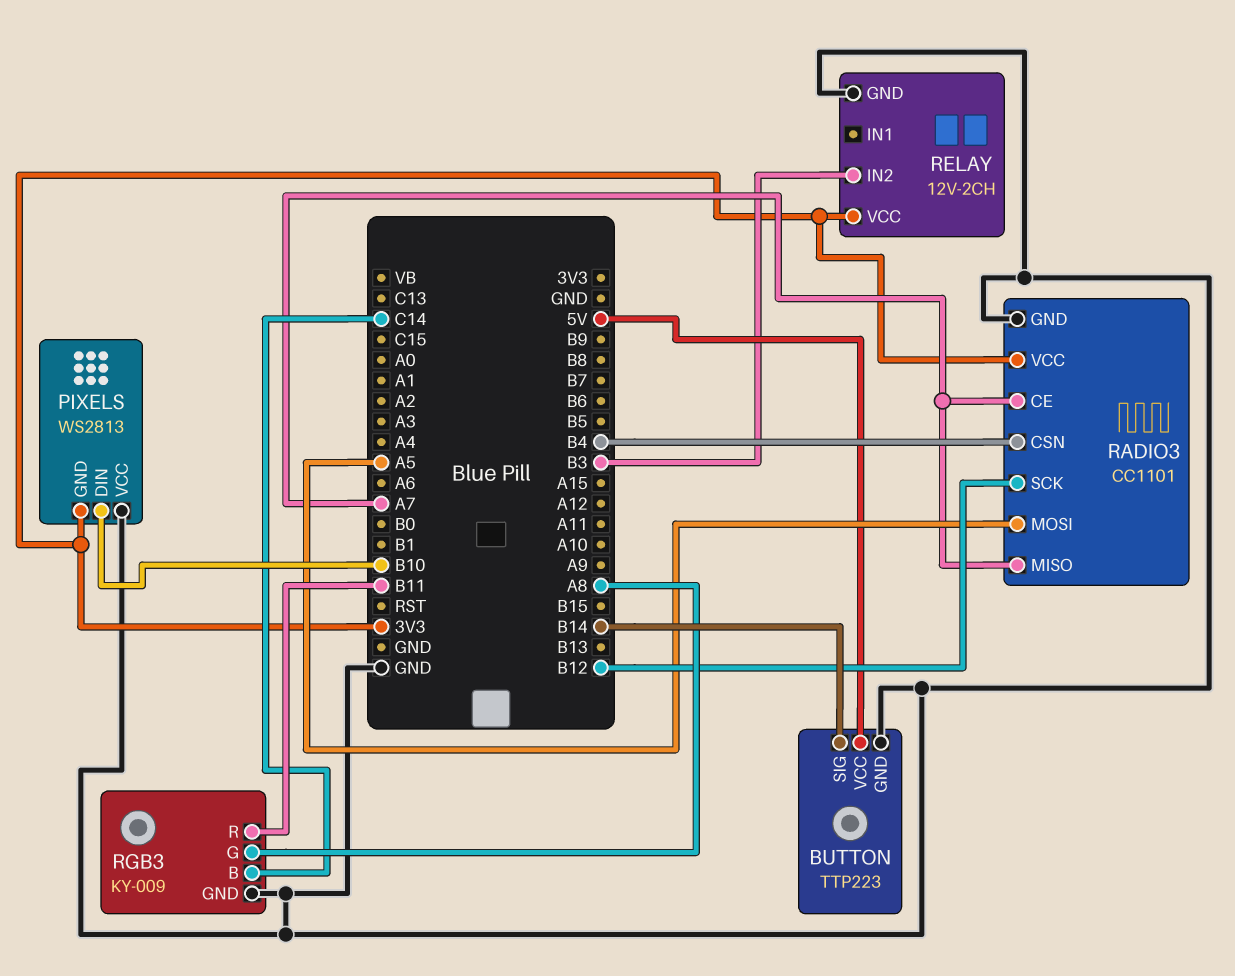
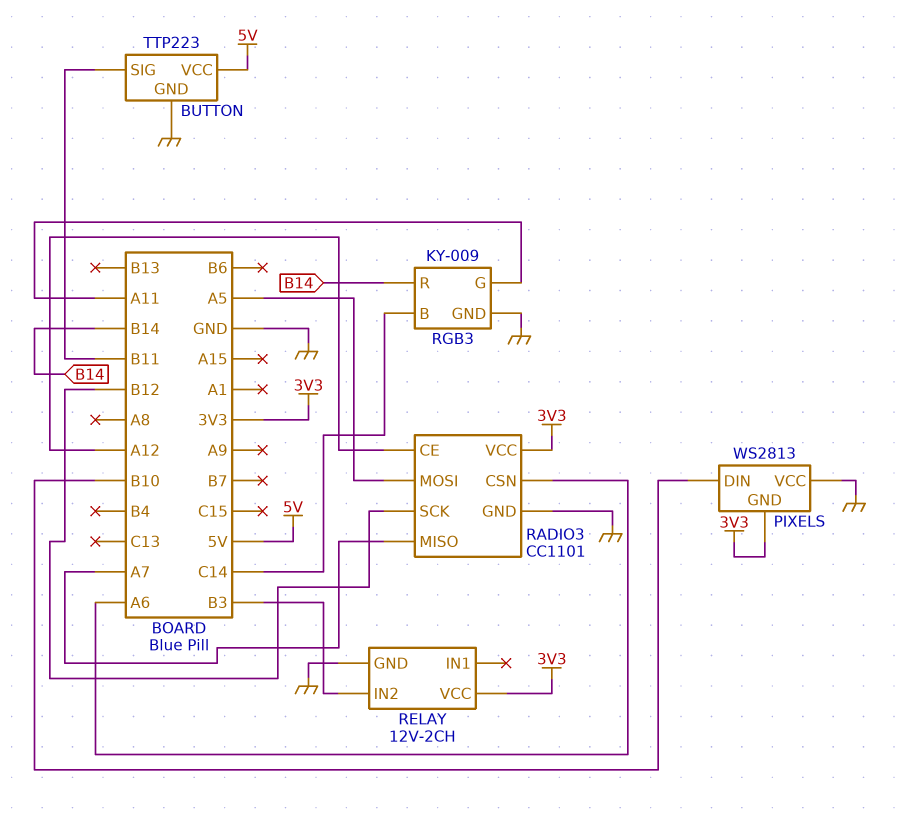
BUTTON pin SIG: B14 -> B11
RADIO3 pin CE: A7 -> A12
RADIO3 pin CSN: B4 -> A6
RGB3 pin G: A8 -> A11
RGB3 pin R: B11 -> B14

